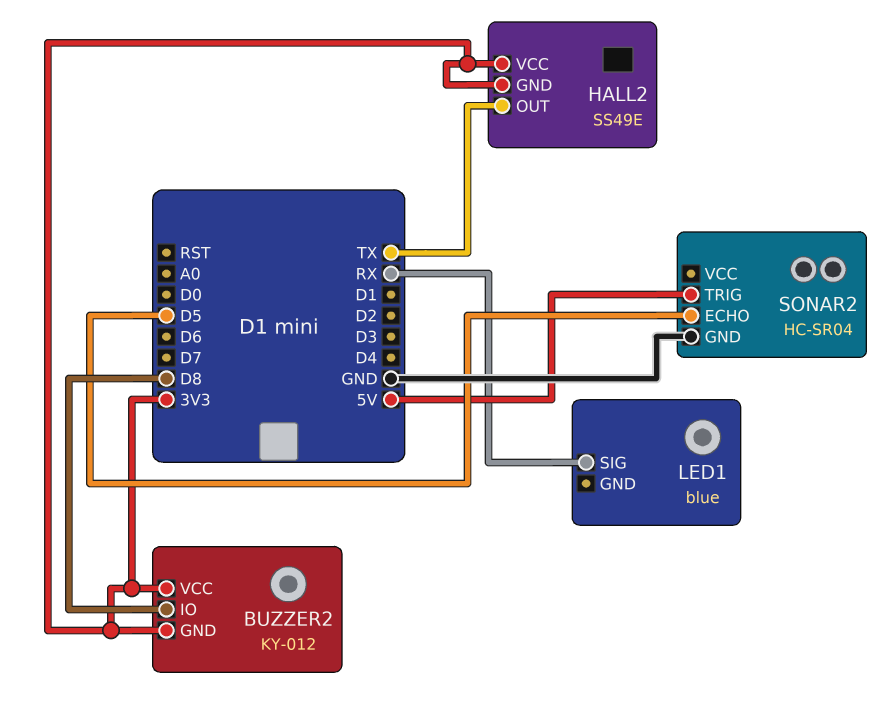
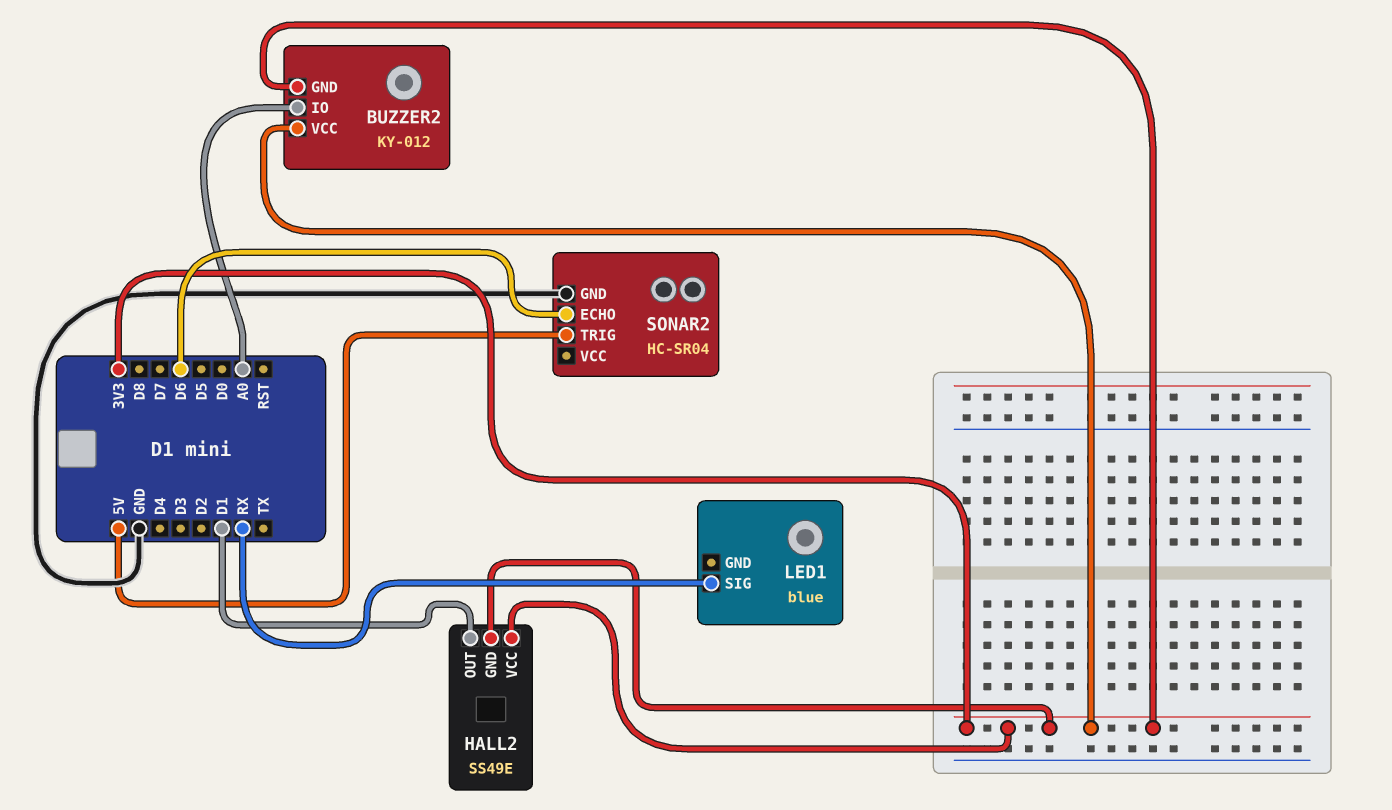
BUZZER2 pin IO: D8 -> A0
HALL2 pin OUT: TX -> D1
SONAR2 pin ECHO: D5 -> D6

